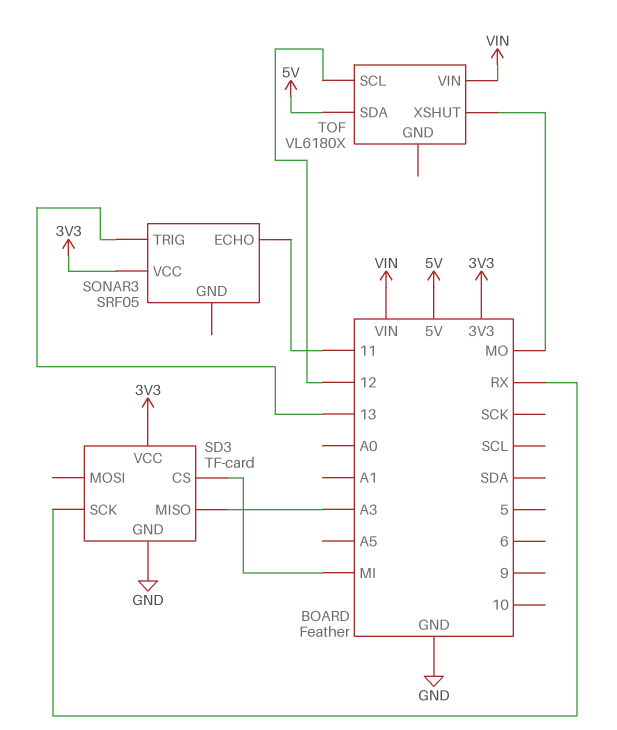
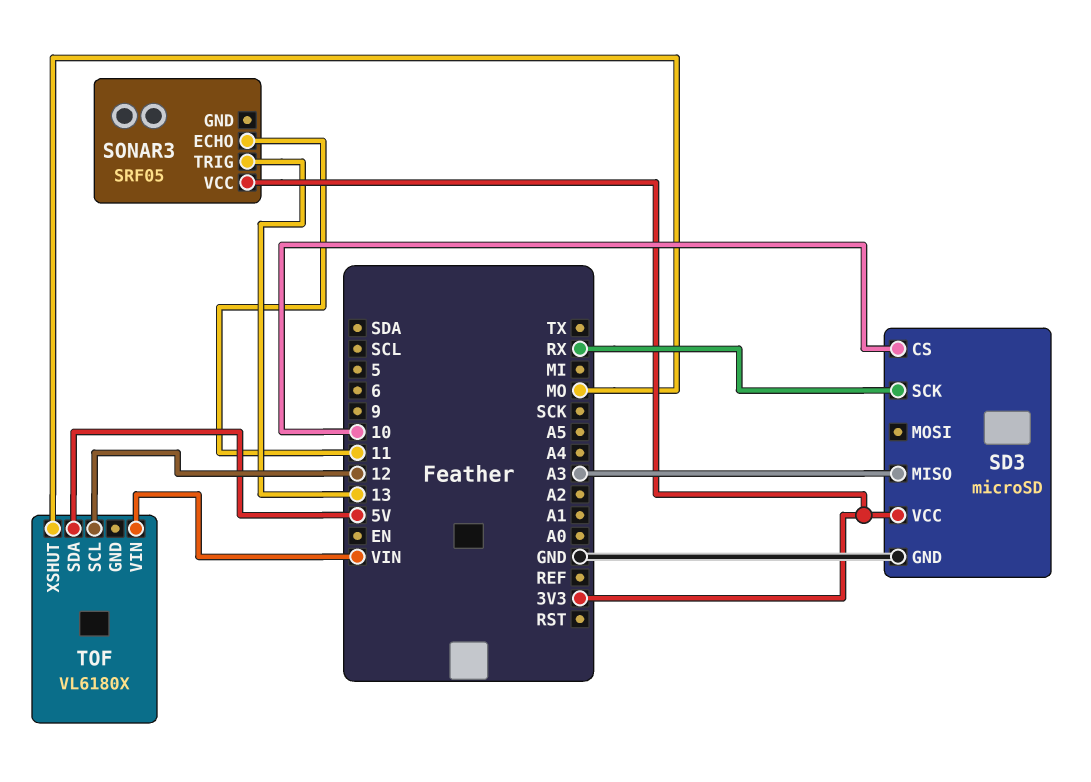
SD3: TF-card -> microSD
SD3 pin CS: MI -> 10

